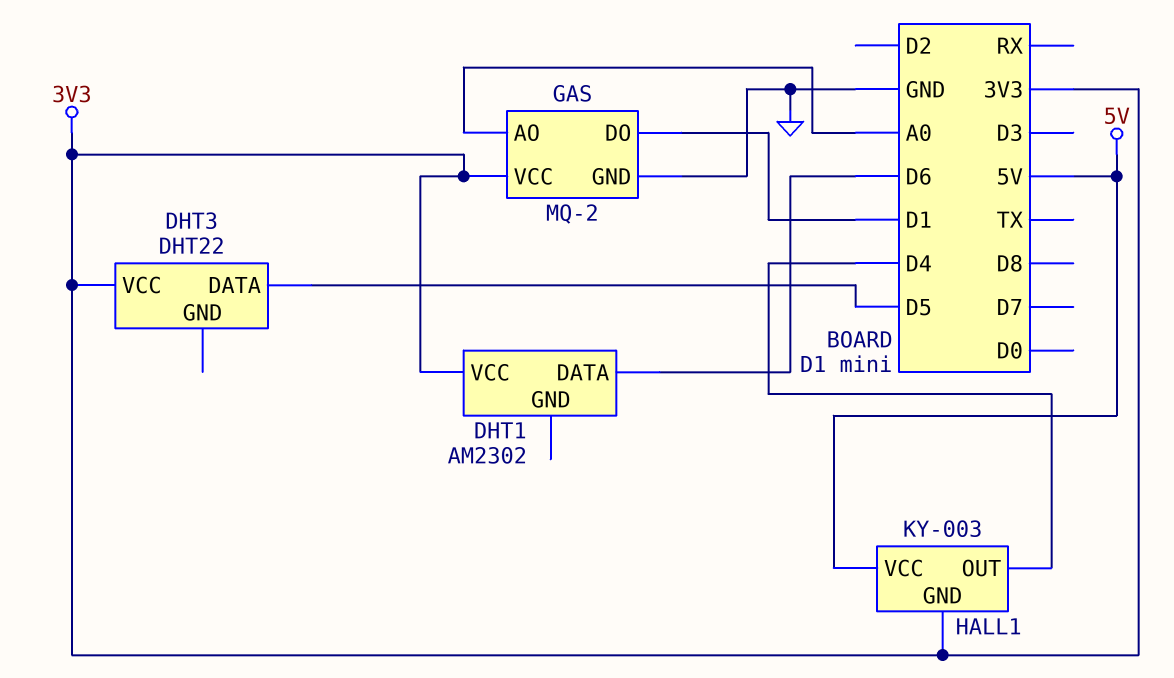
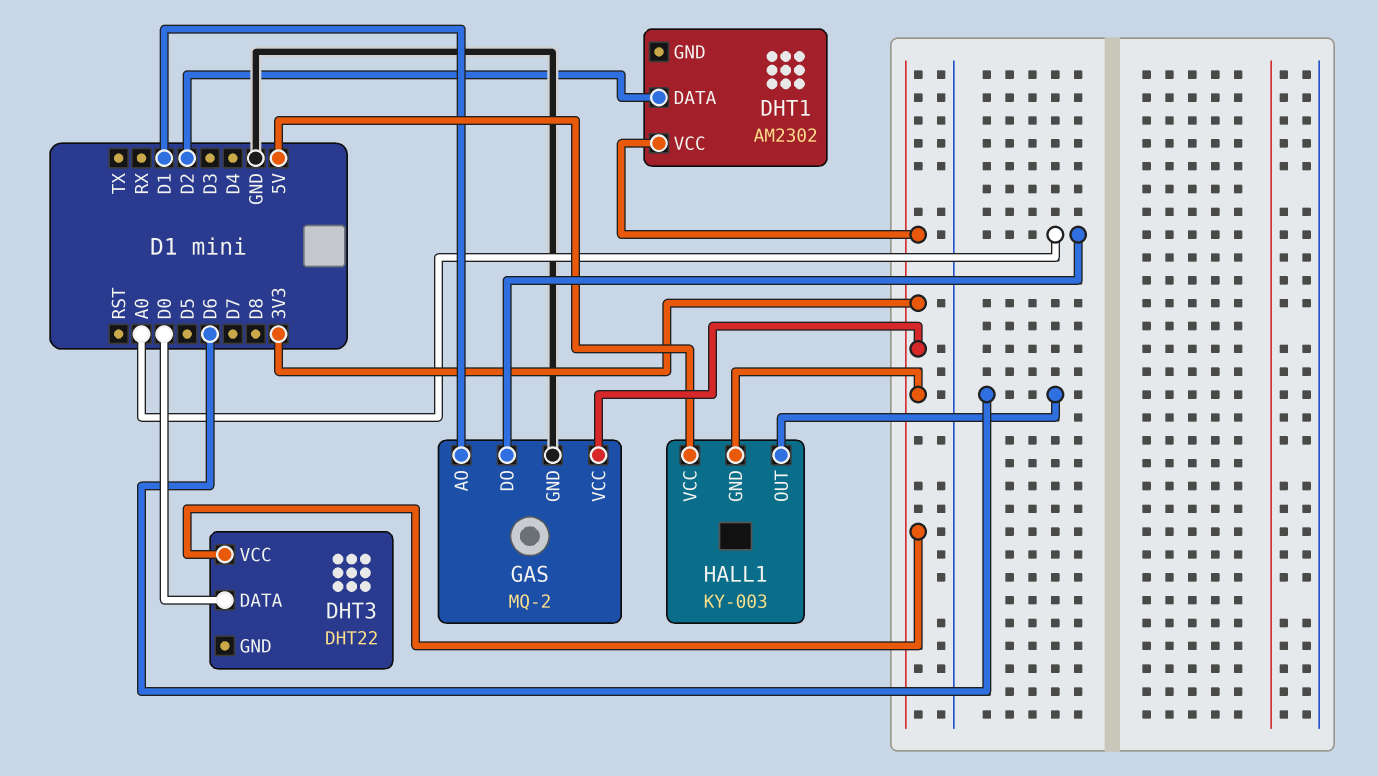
DHT1 pin DATA: D6 -> D2
DHT3 pin DATA: D5 -> D0
GAS pin AO: A0 -> D1
GAS pin DO: D1 -> A0
HALL1 pin OUT: D4 -> D6

